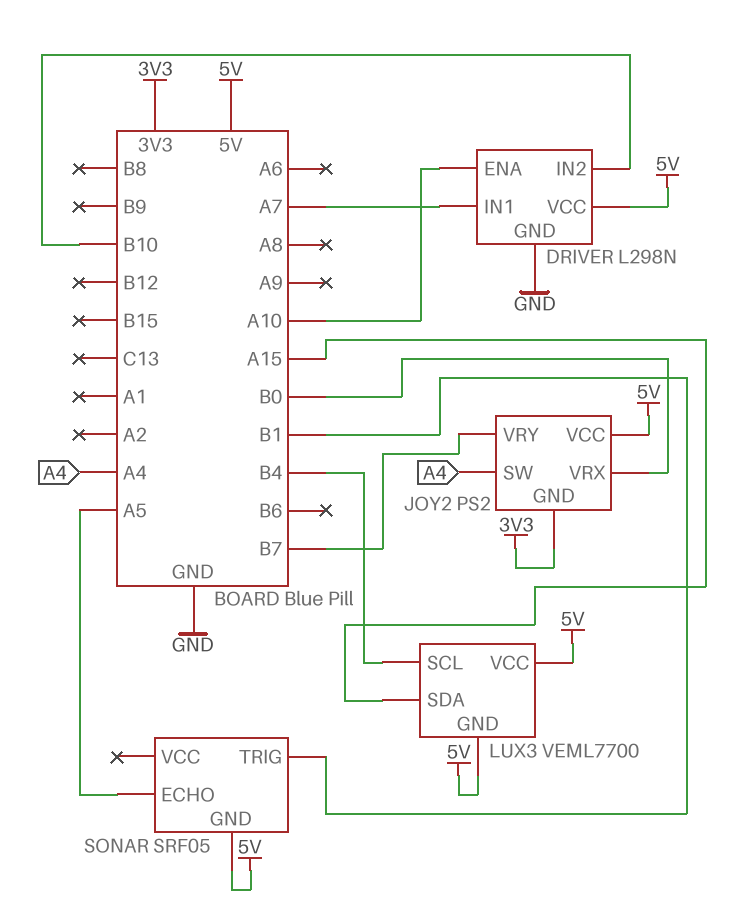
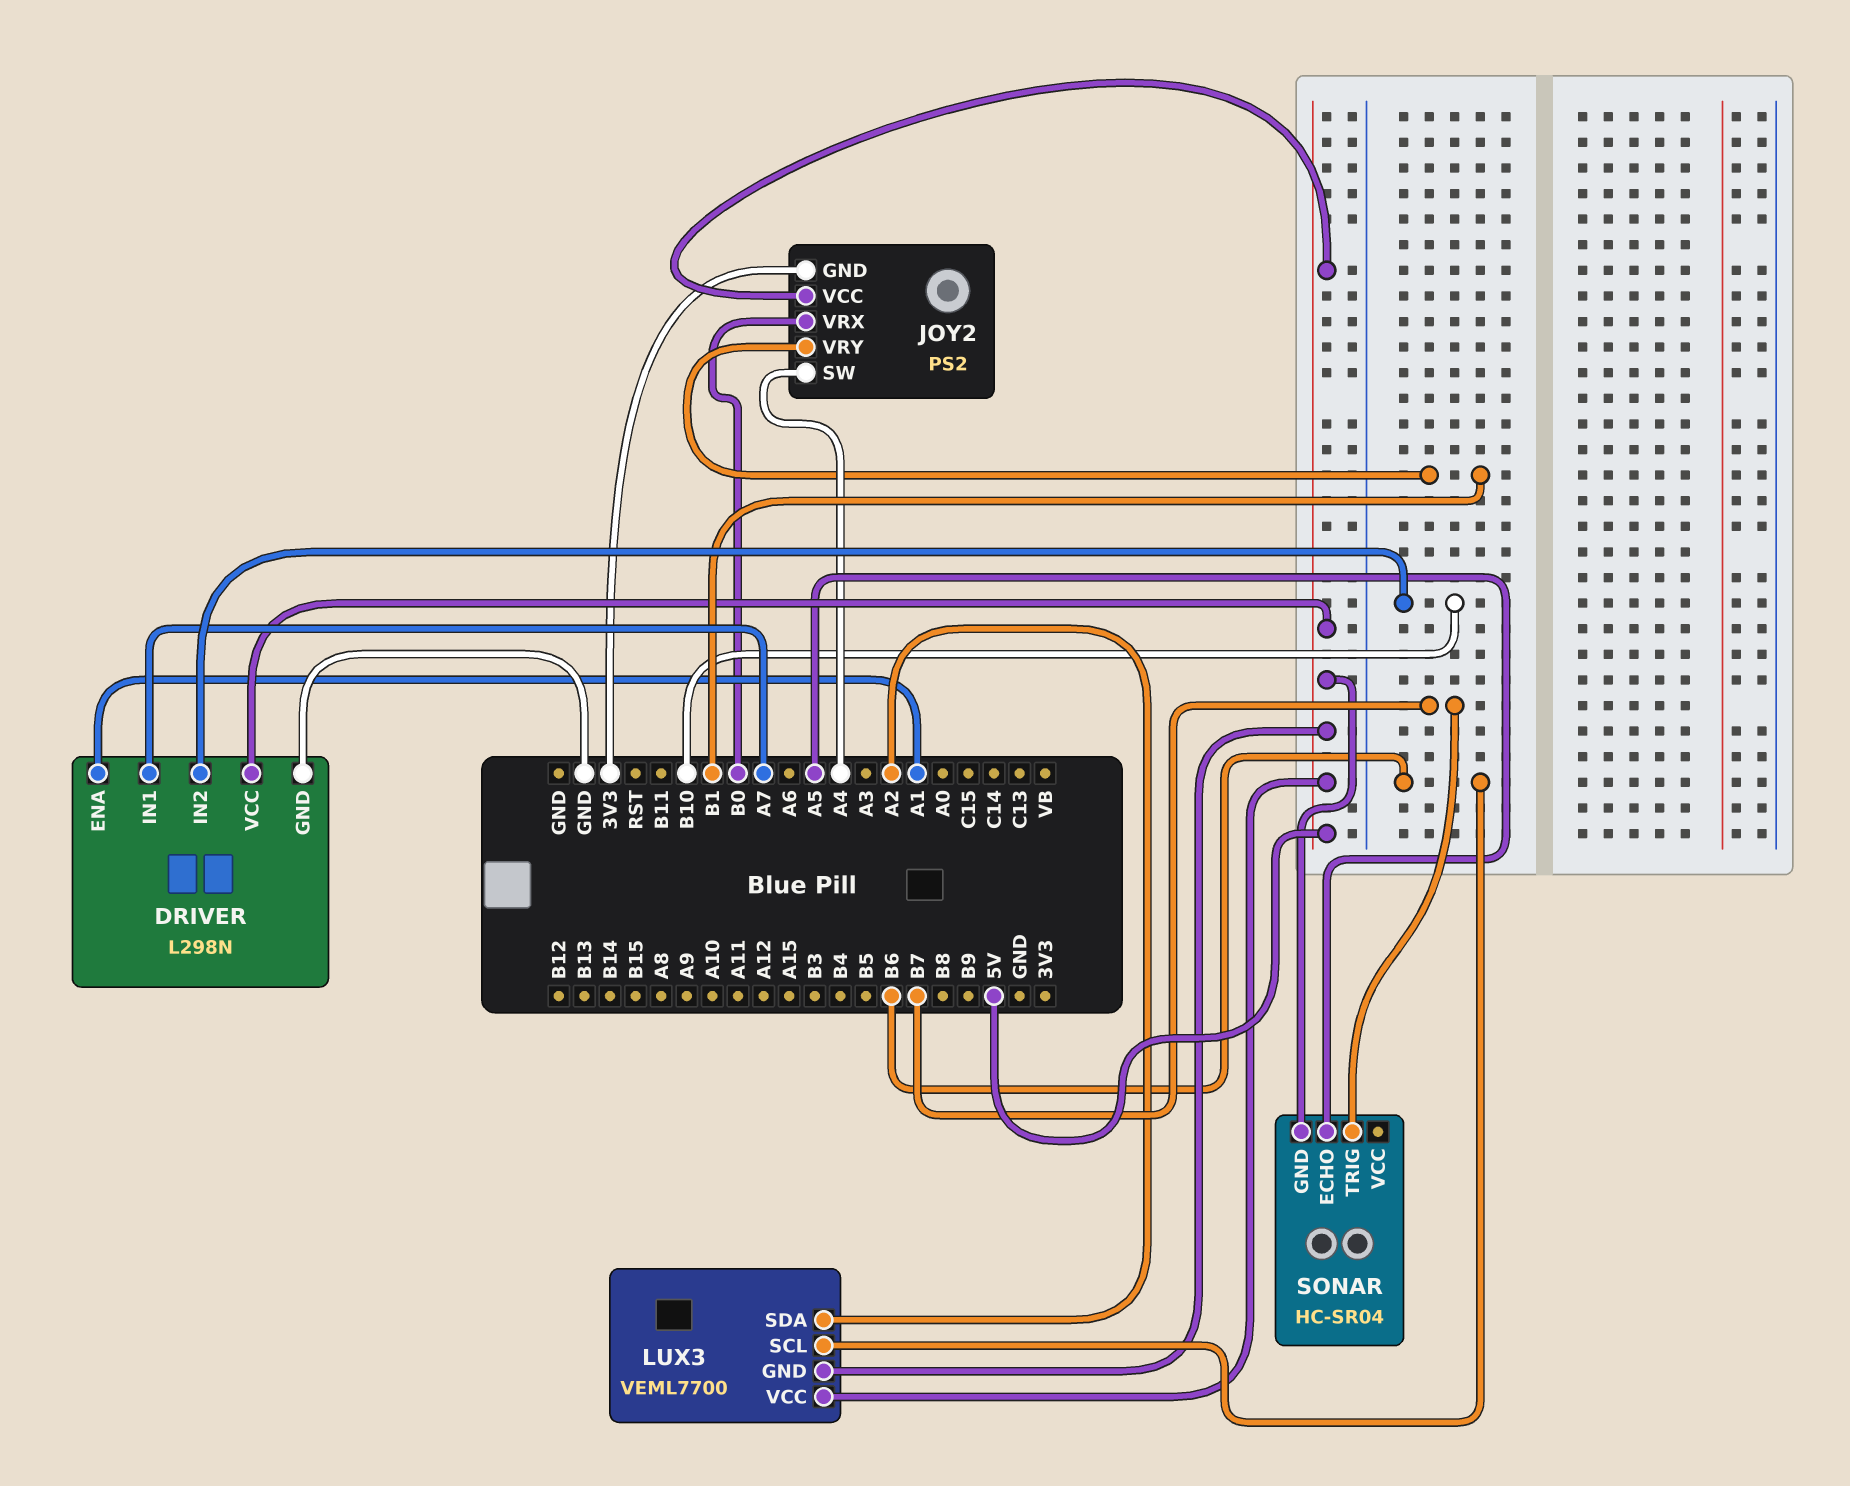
DRIVER pin ENA: A10 -> A1
JOY2 pin VRY: B7 -> B1
LUX3 pin SCL: B4 -> B6
LUX3 pin SDA: A15 -> A2
SONAR: SRF05 -> HC-SR04
SONAR pin TRIG: B1 -> B7

